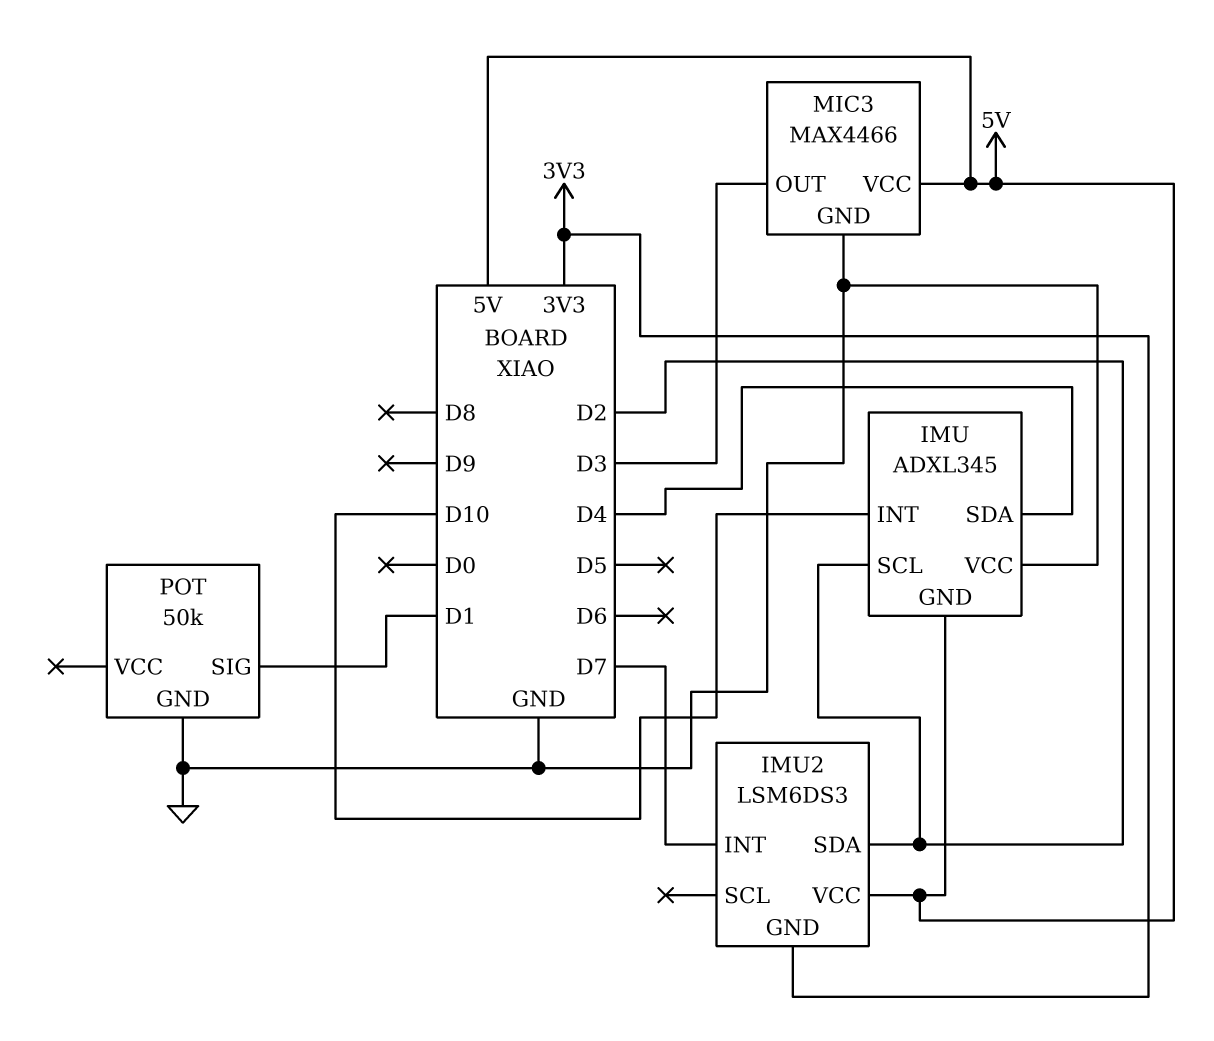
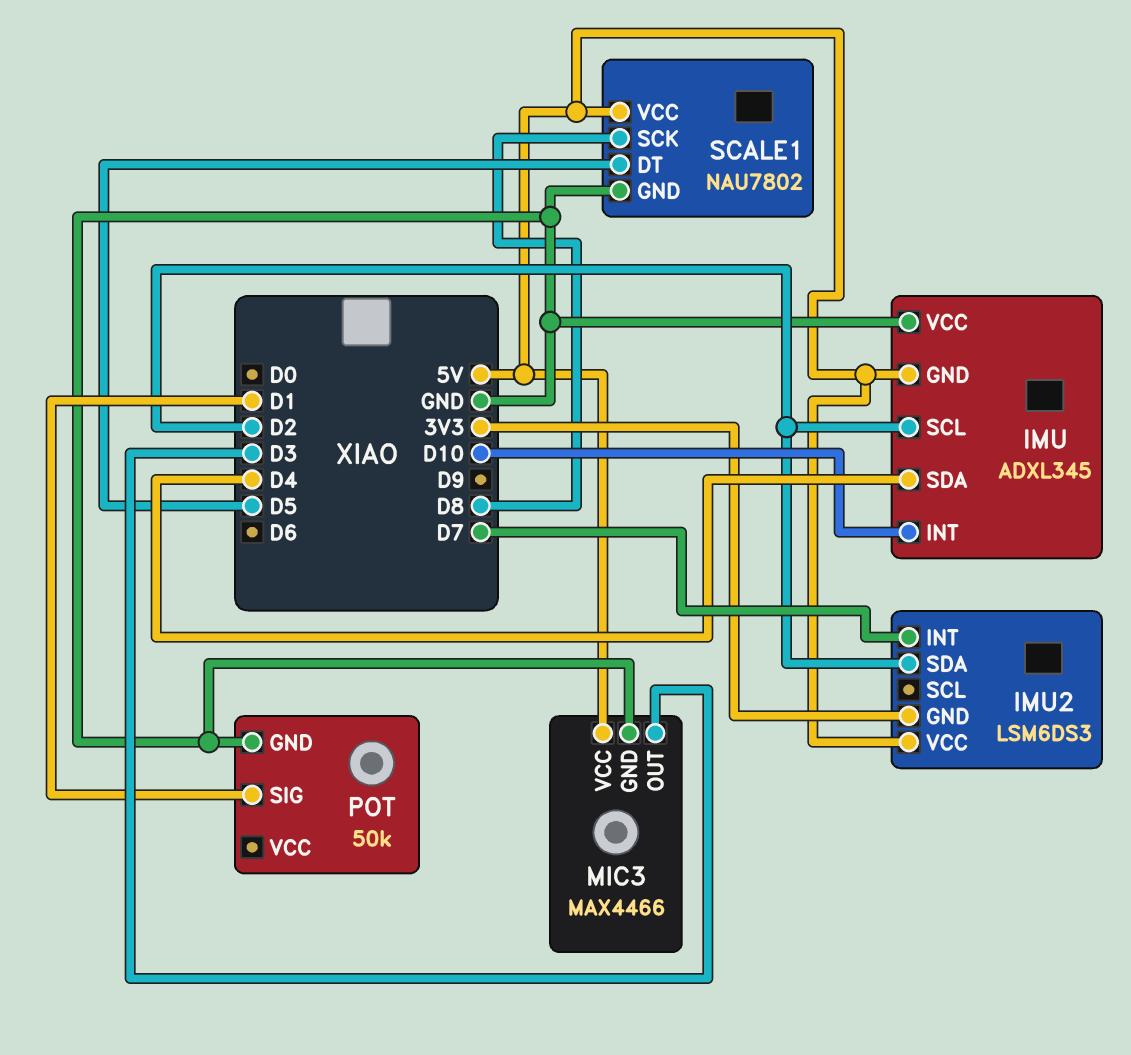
SCALE1: none -> NAU7802
SCALE1 pin DT: none -> D5
SCALE1 pin GND: none -> GND
SCALE1 pin SCK: none -> D8
SCALE1 pin VCC: none -> 5V

